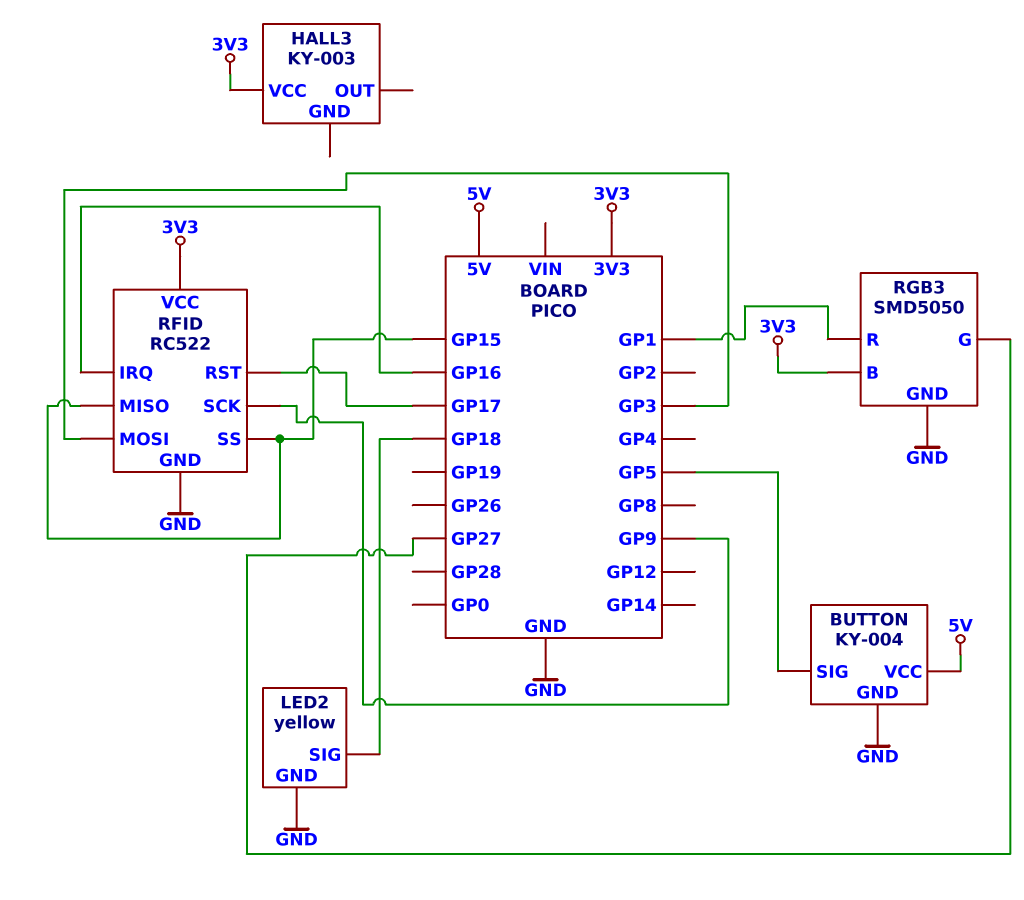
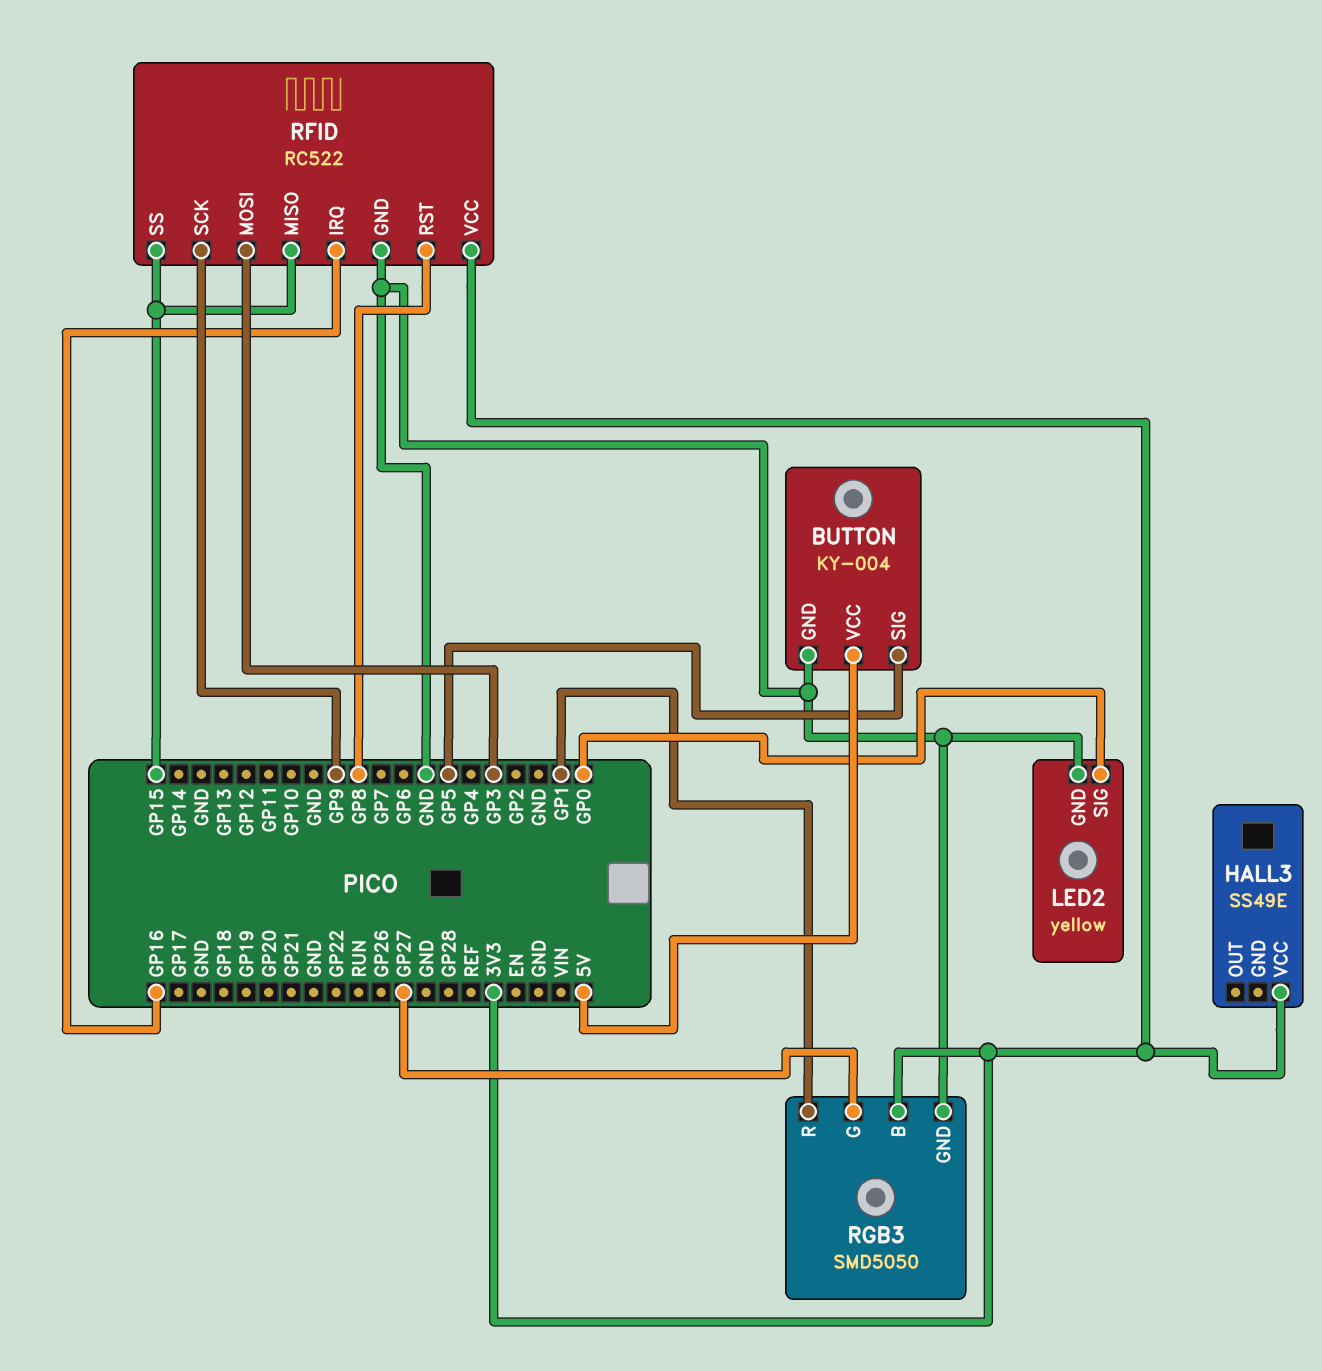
HALL3: KY-003 -> SS49E
LED2 pin SIG: GP18 -> GP0
RFID pin RST: GP17 -> GP8

